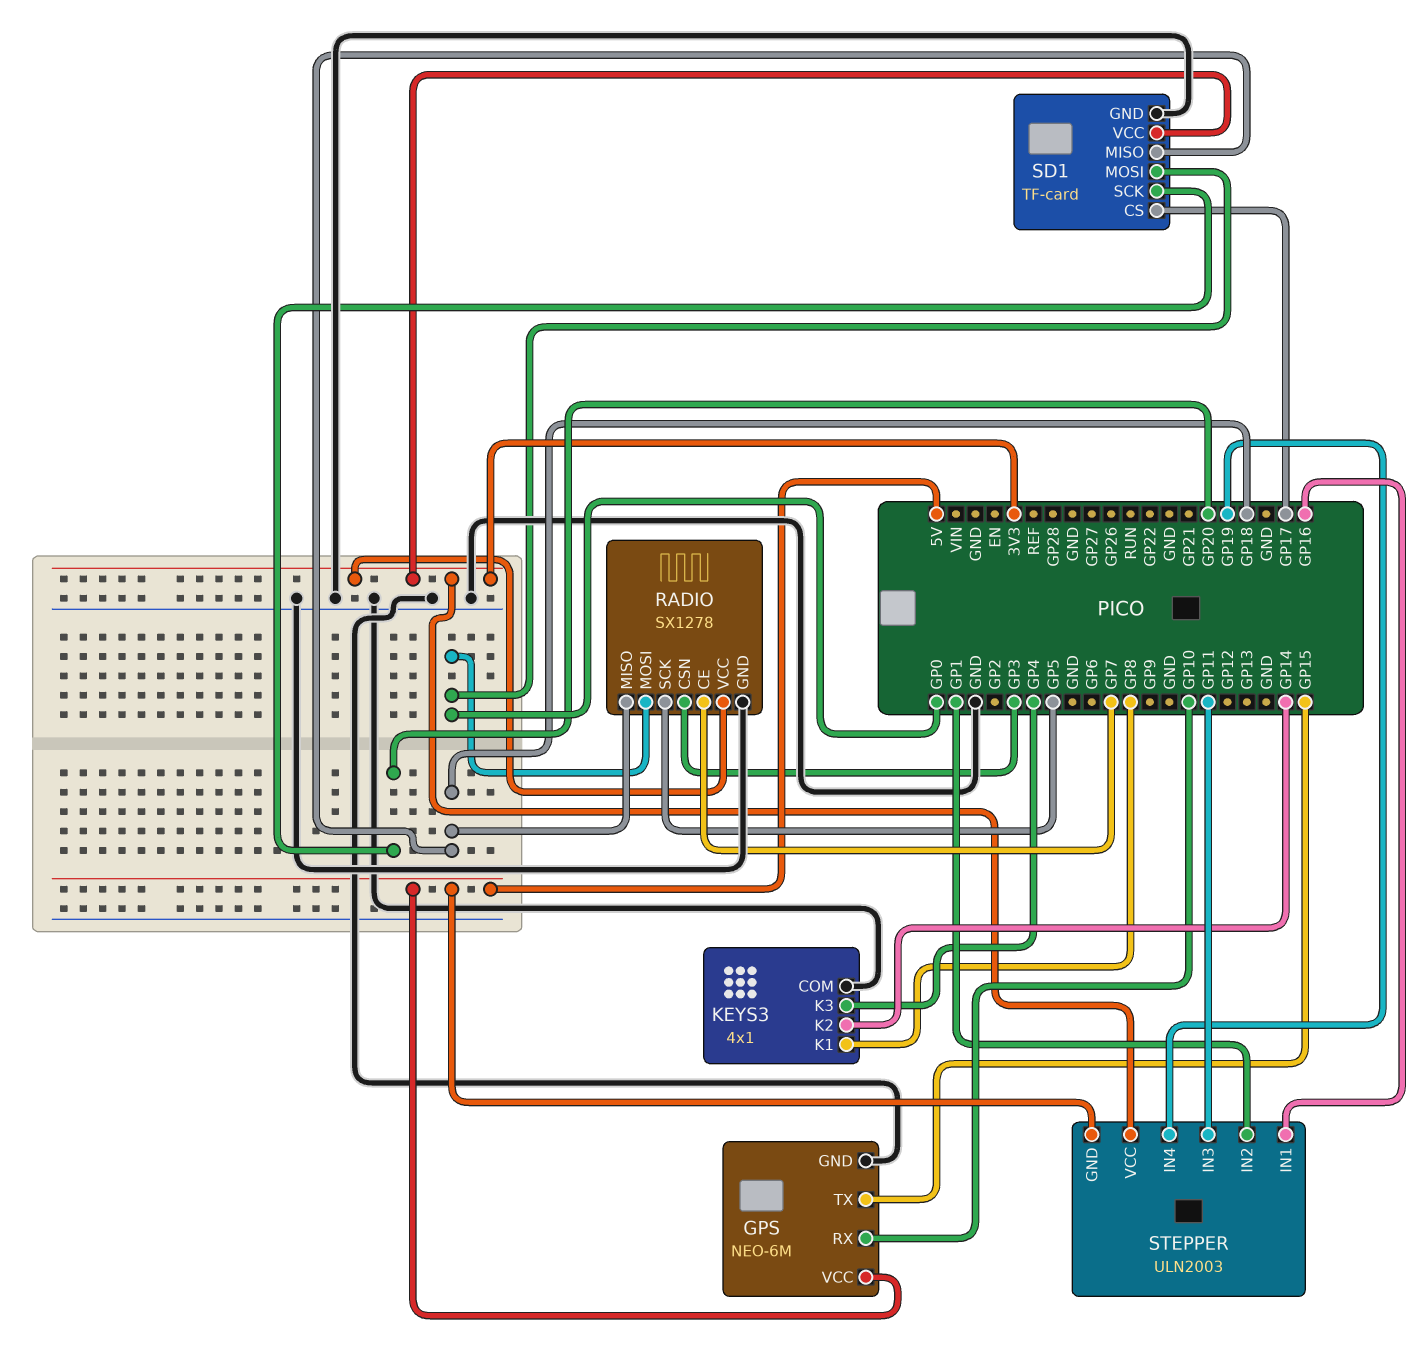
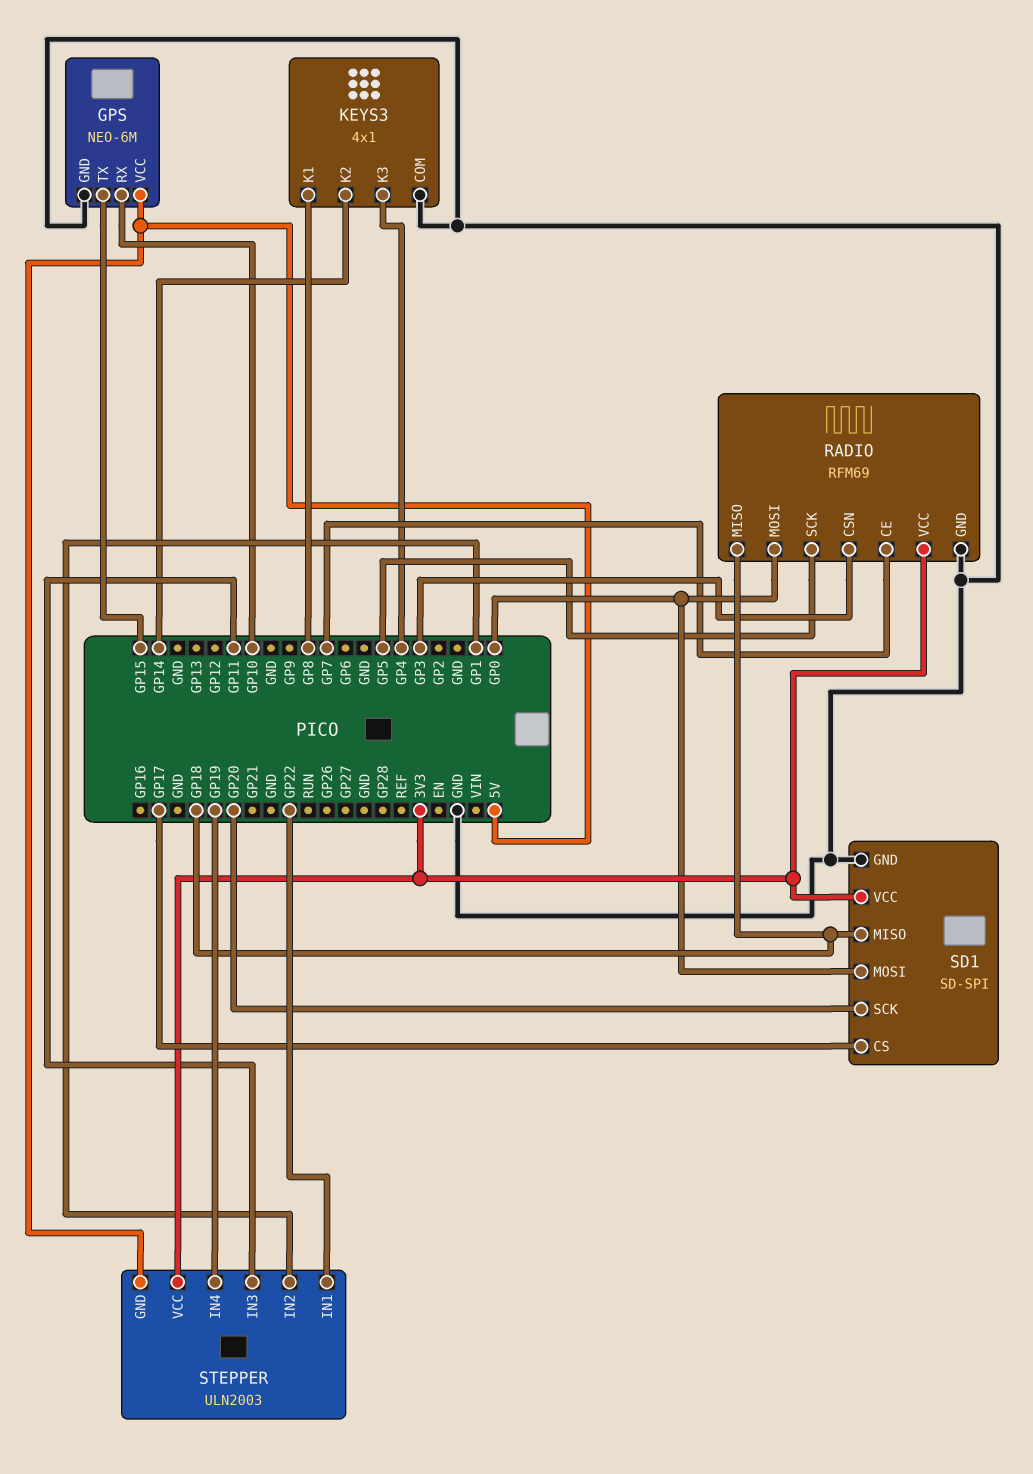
RADIO: SX1278 -> RFM69
SD1: TF-card -> SD-SPI
STEPPER pin IN1: GP16 -> GP22

